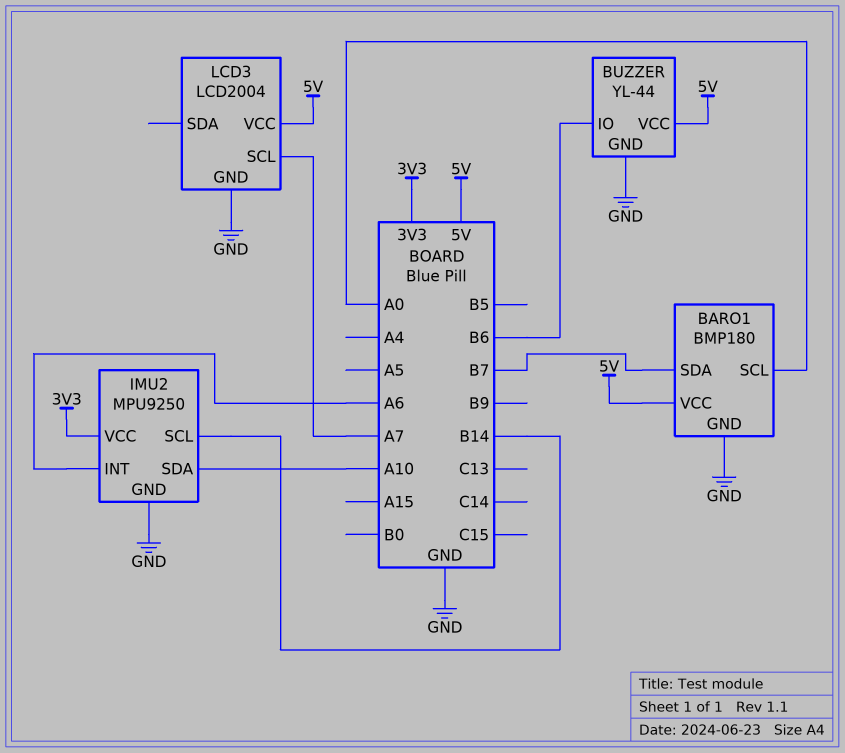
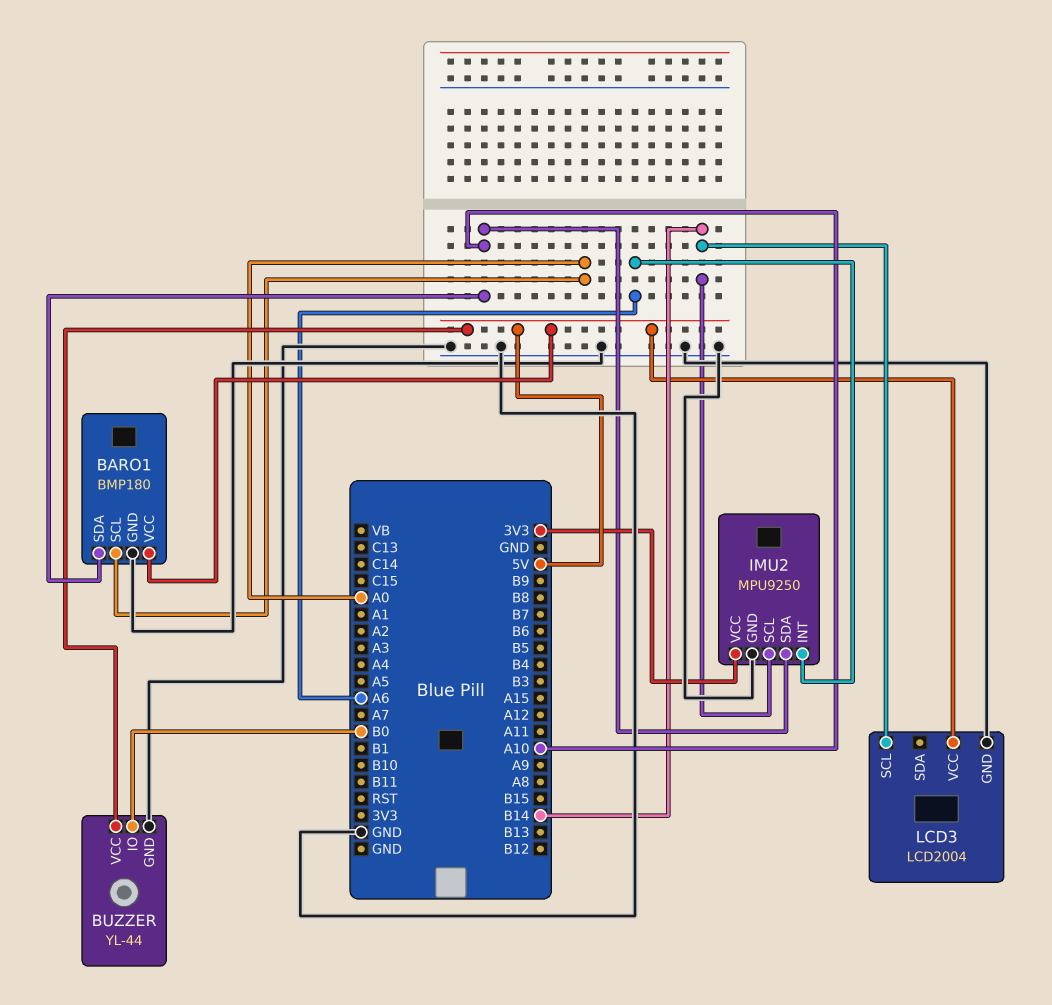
BARO1 pin SDA: B7 -> A10
BUZZER pin IO: B6 -> B0
LCD3 pin SCL: A7 -> B14

